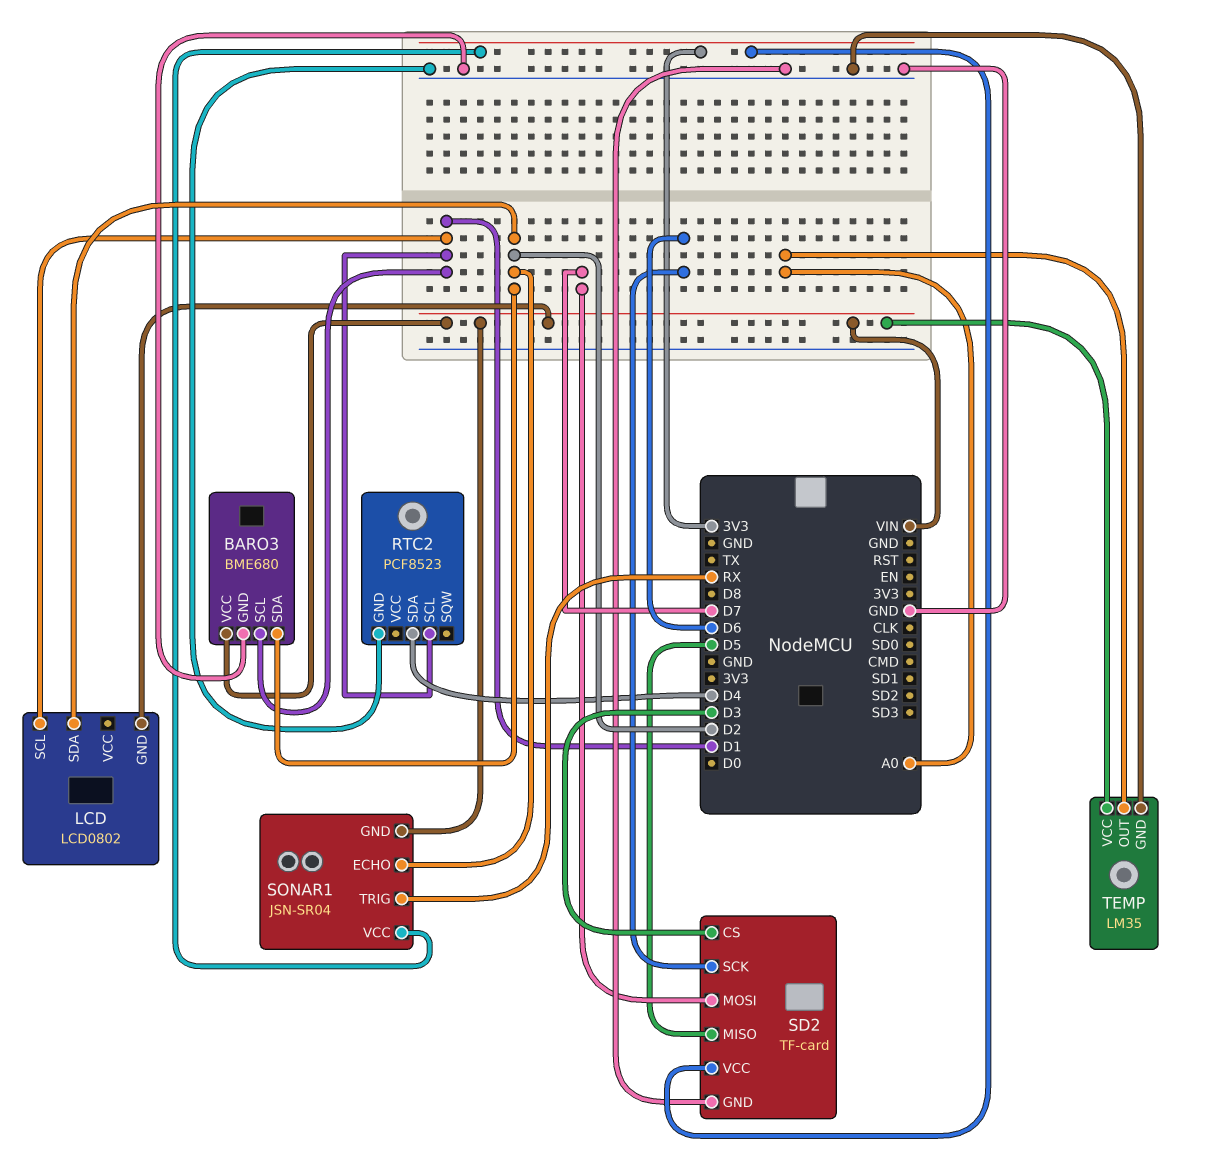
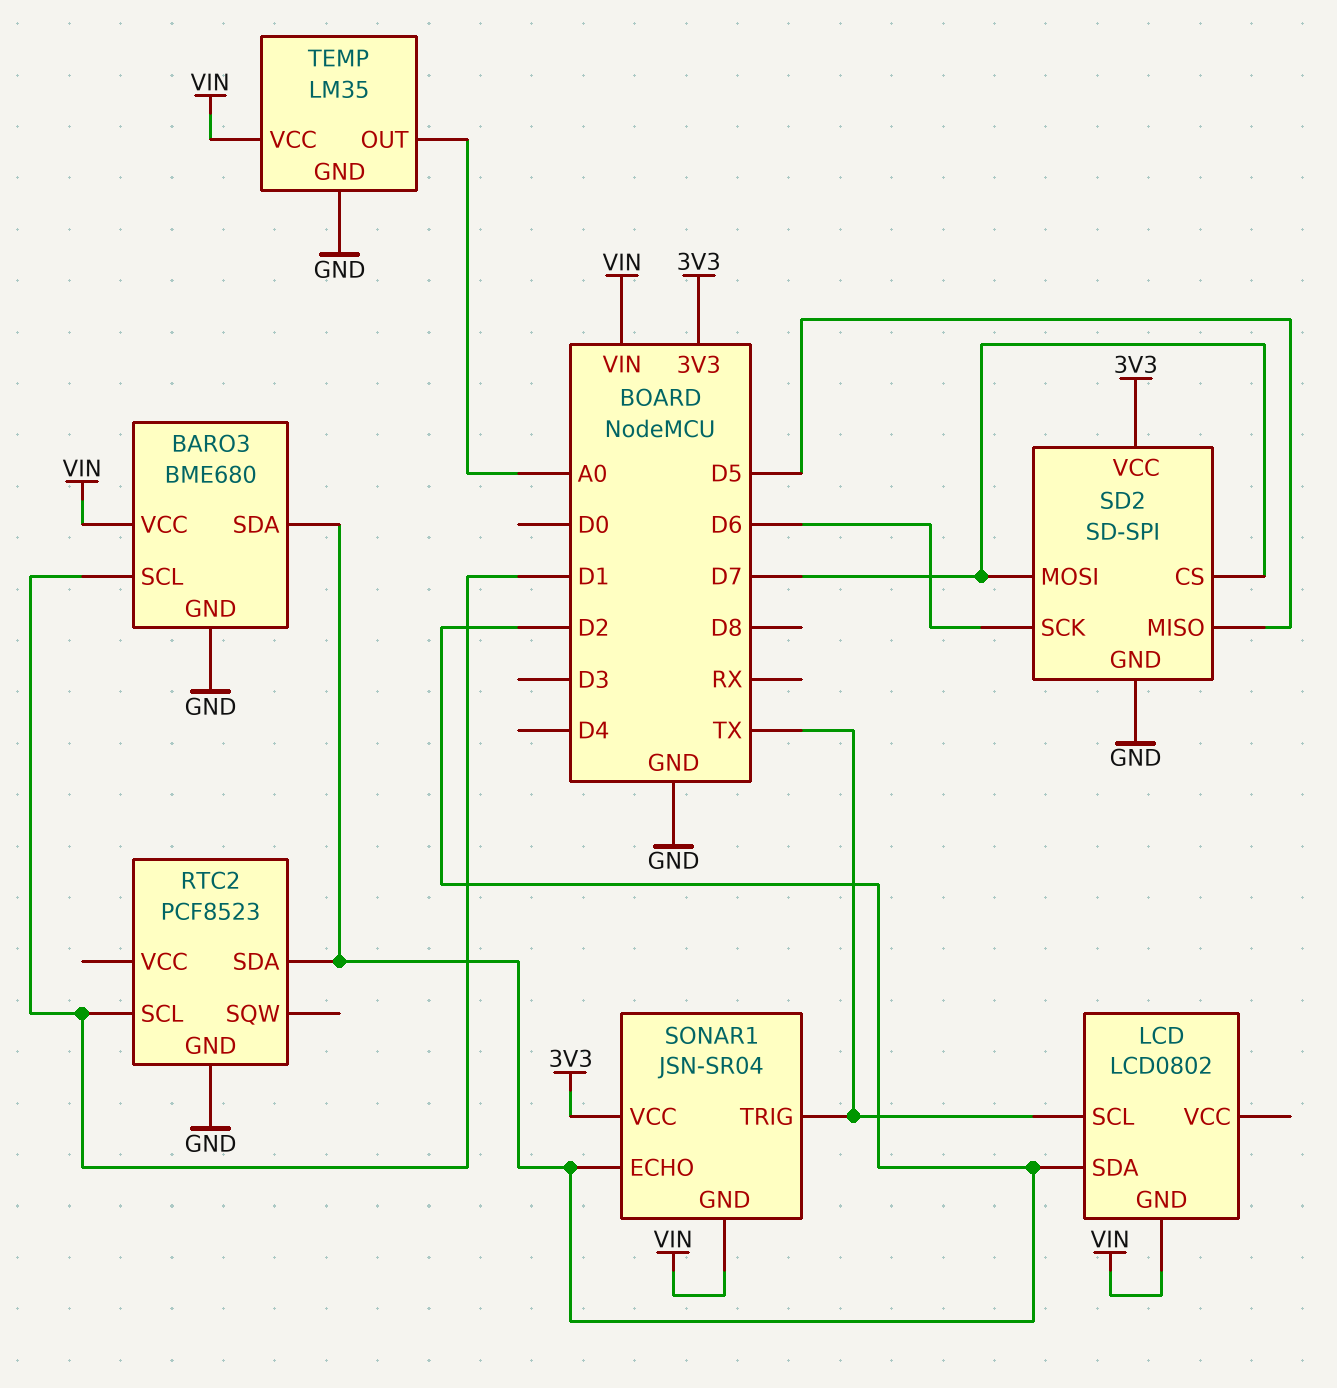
LCD pin SCL: D1 -> TX
RTC2 pin SDA: D4 -> D2
SD2: TF-card -> SD-SPI
SD2 pin CS: D3 -> D7
SONAR1 pin TRIG: RX -> TX

